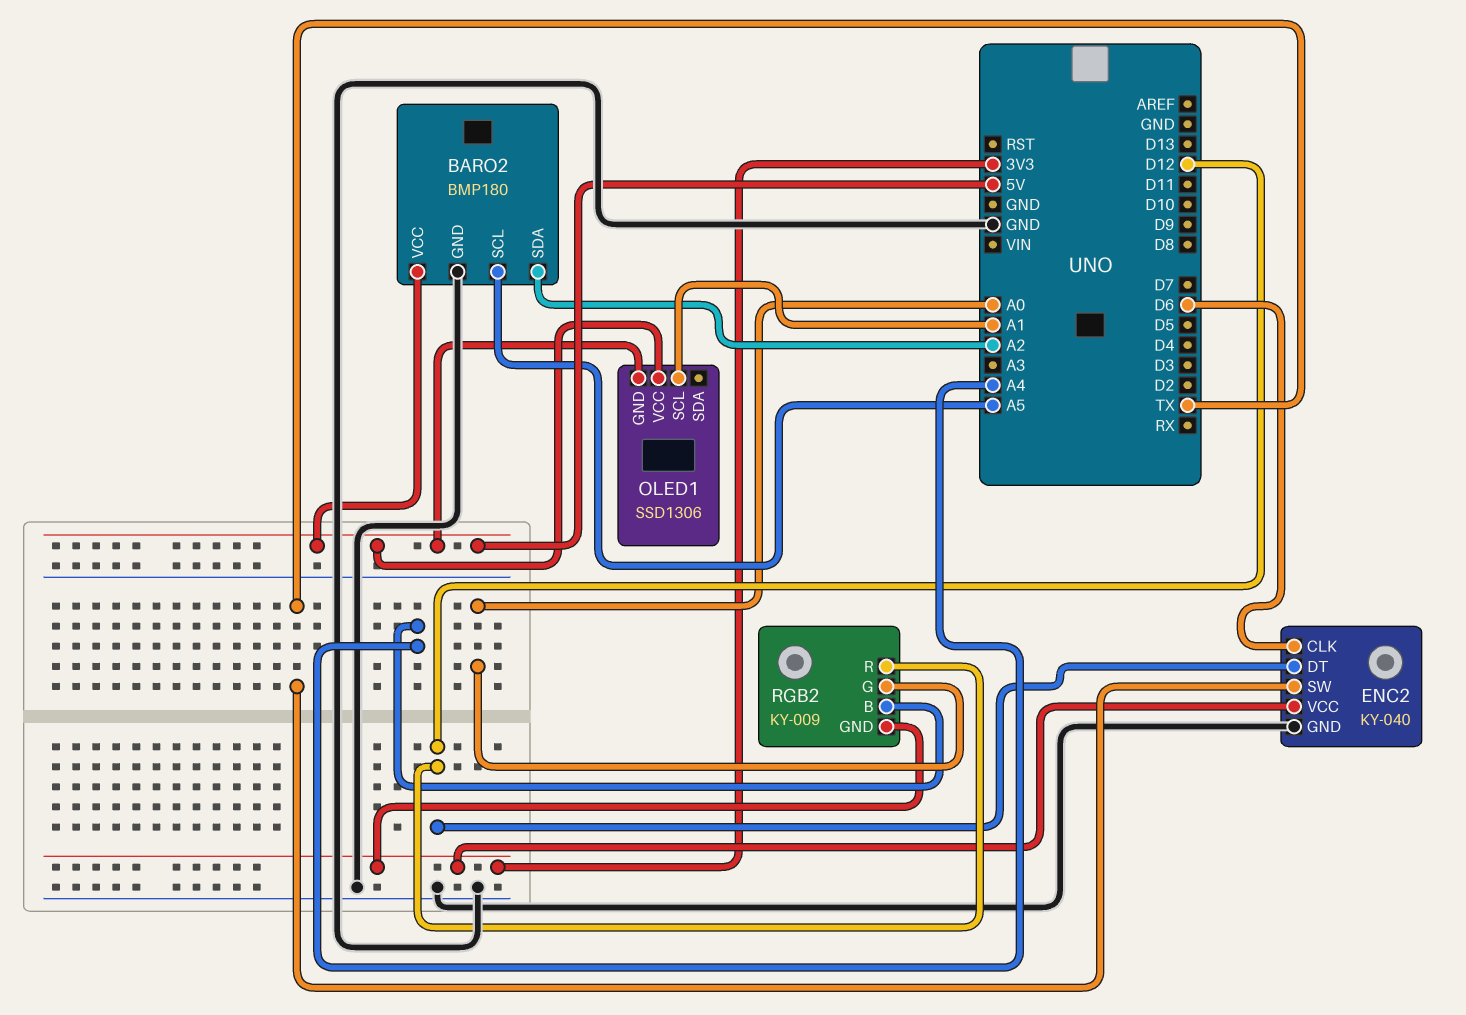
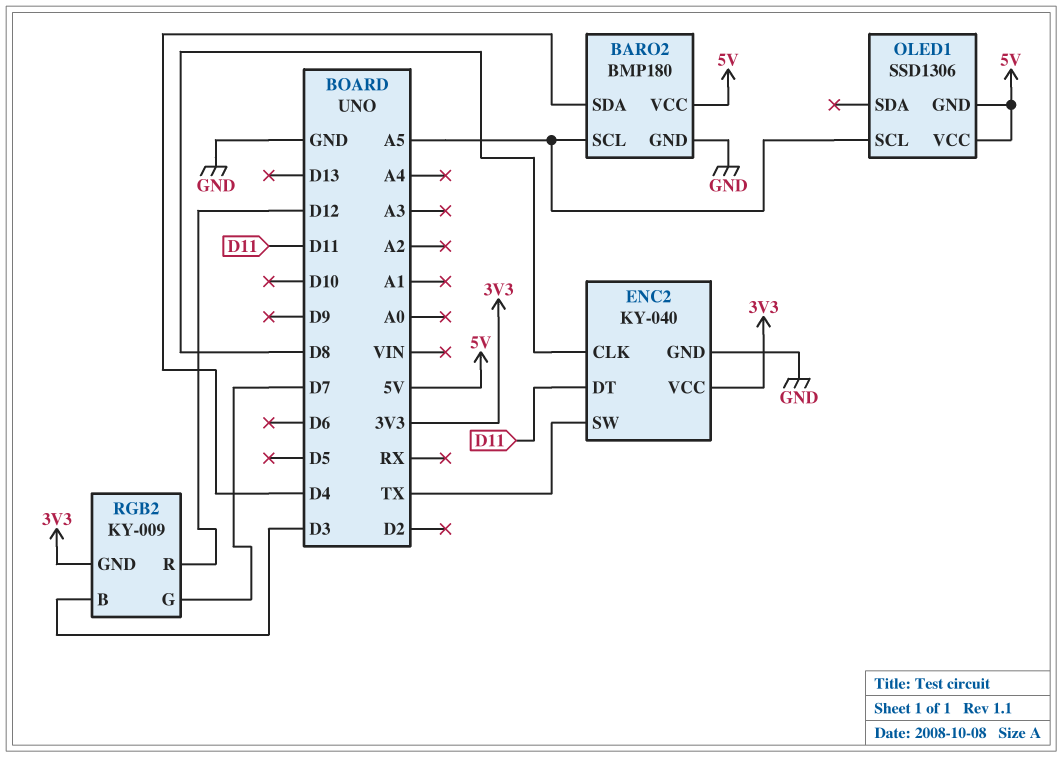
BARO2 pin SDA: A2 -> D4
ENC2 pin CLK: D6 -> D8
ENC2 pin DT: D12 -> D11
OLED1 pin SCL: A1 -> A5
RGB2 pin B: A4 -> D3
RGB2 pin G: A0 -> D7

